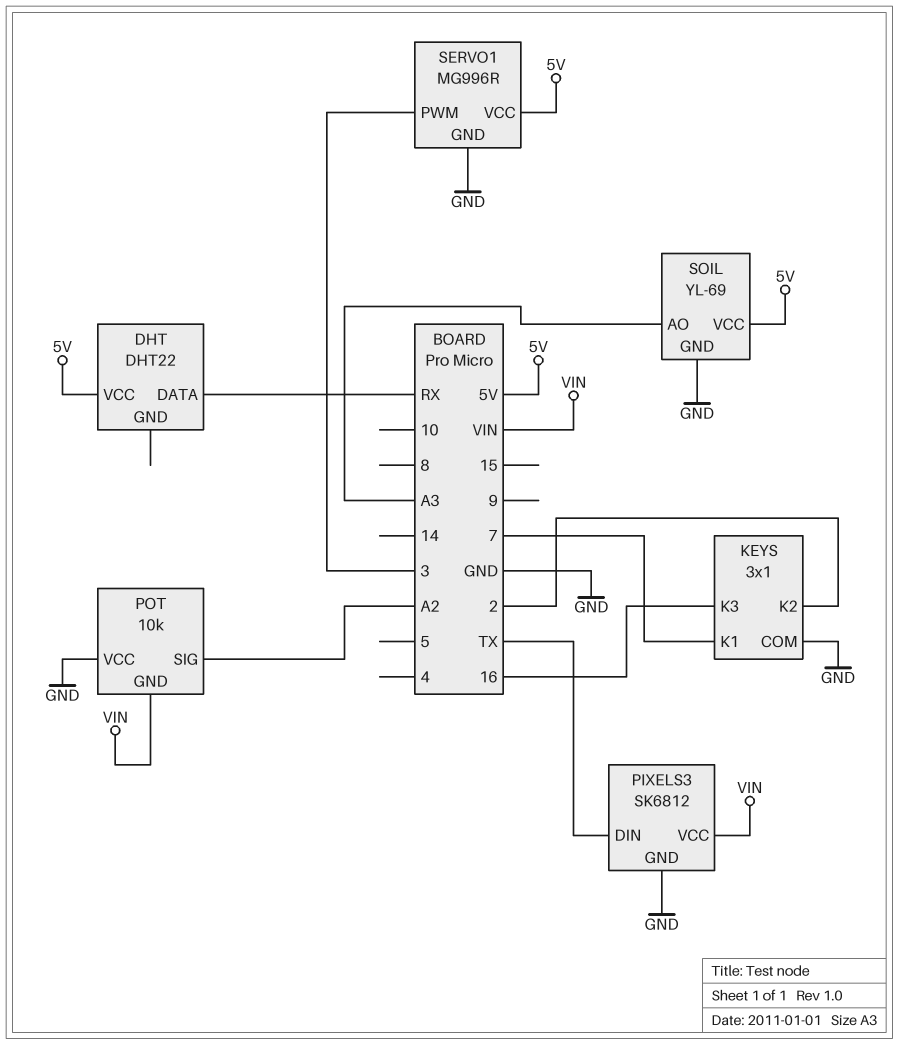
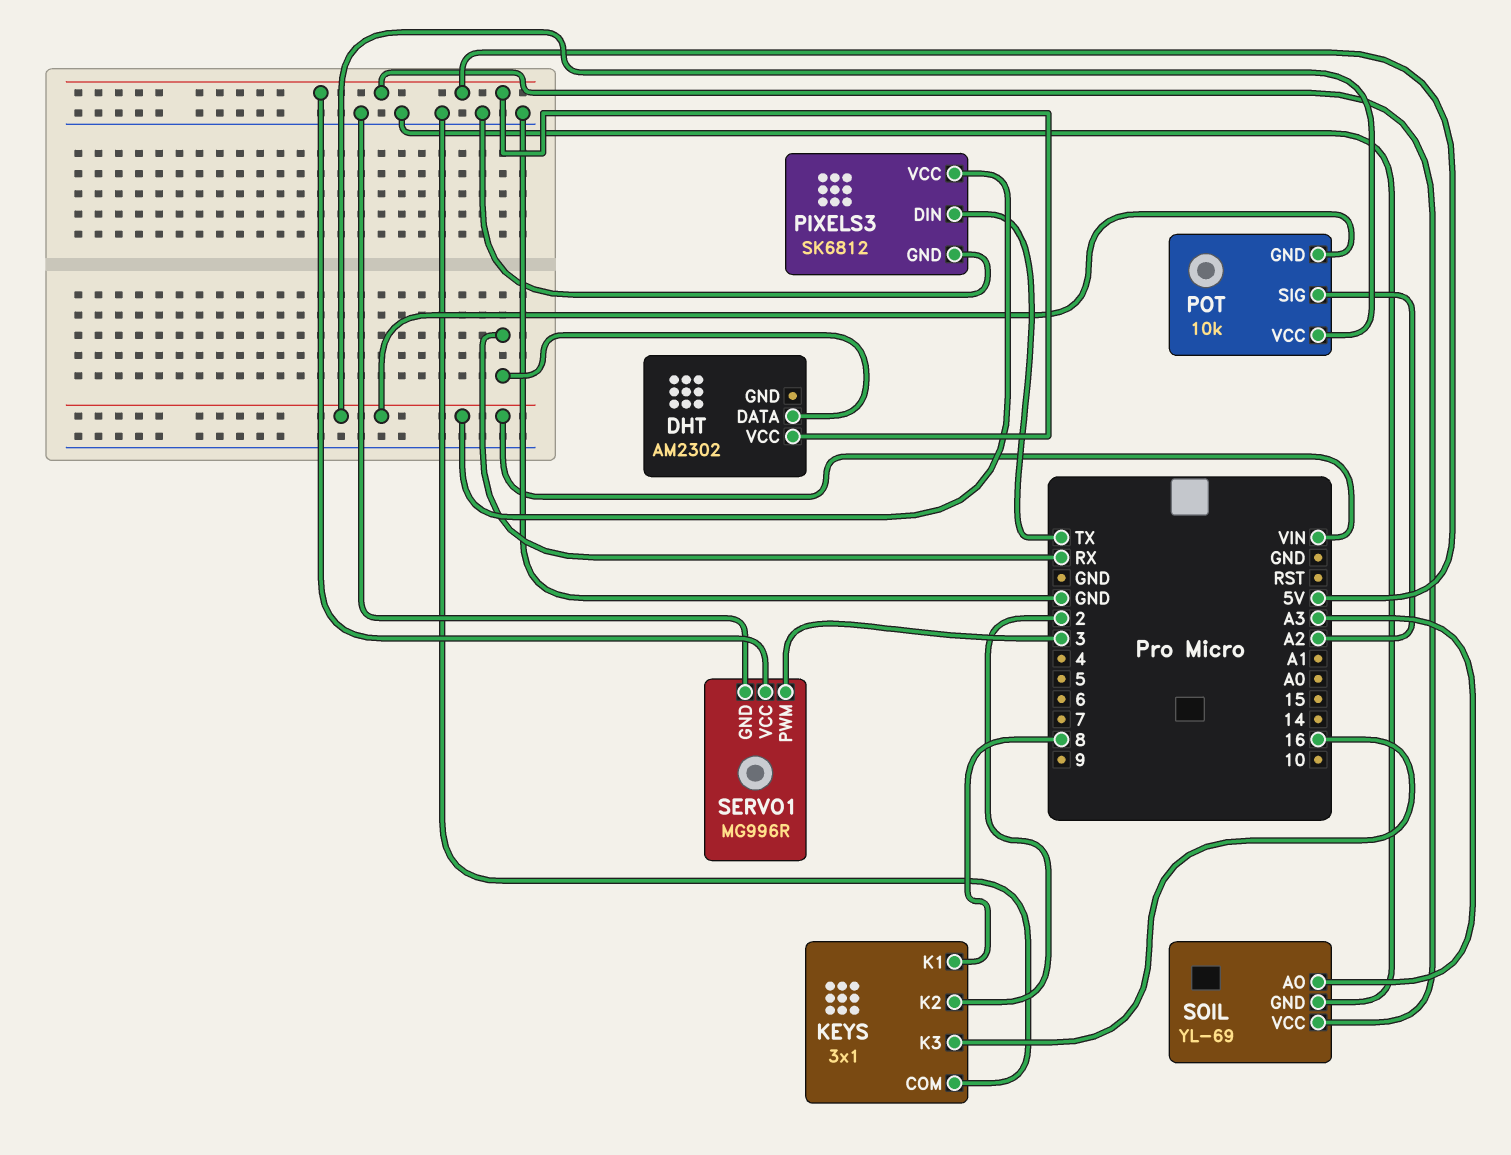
DHT: DHT22 -> AM2302
KEYS pin K1: 7 -> 8
POT pin VCC: GND -> VIN

